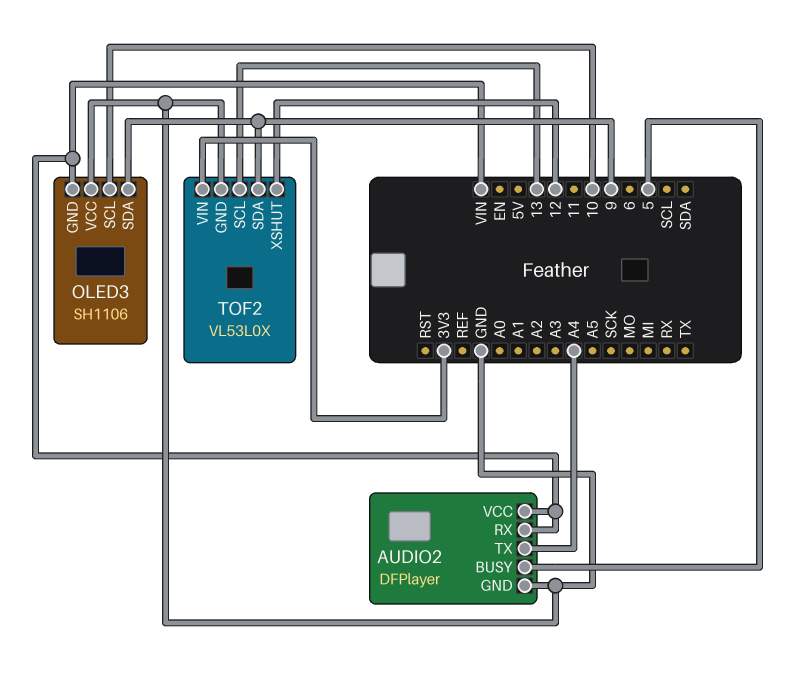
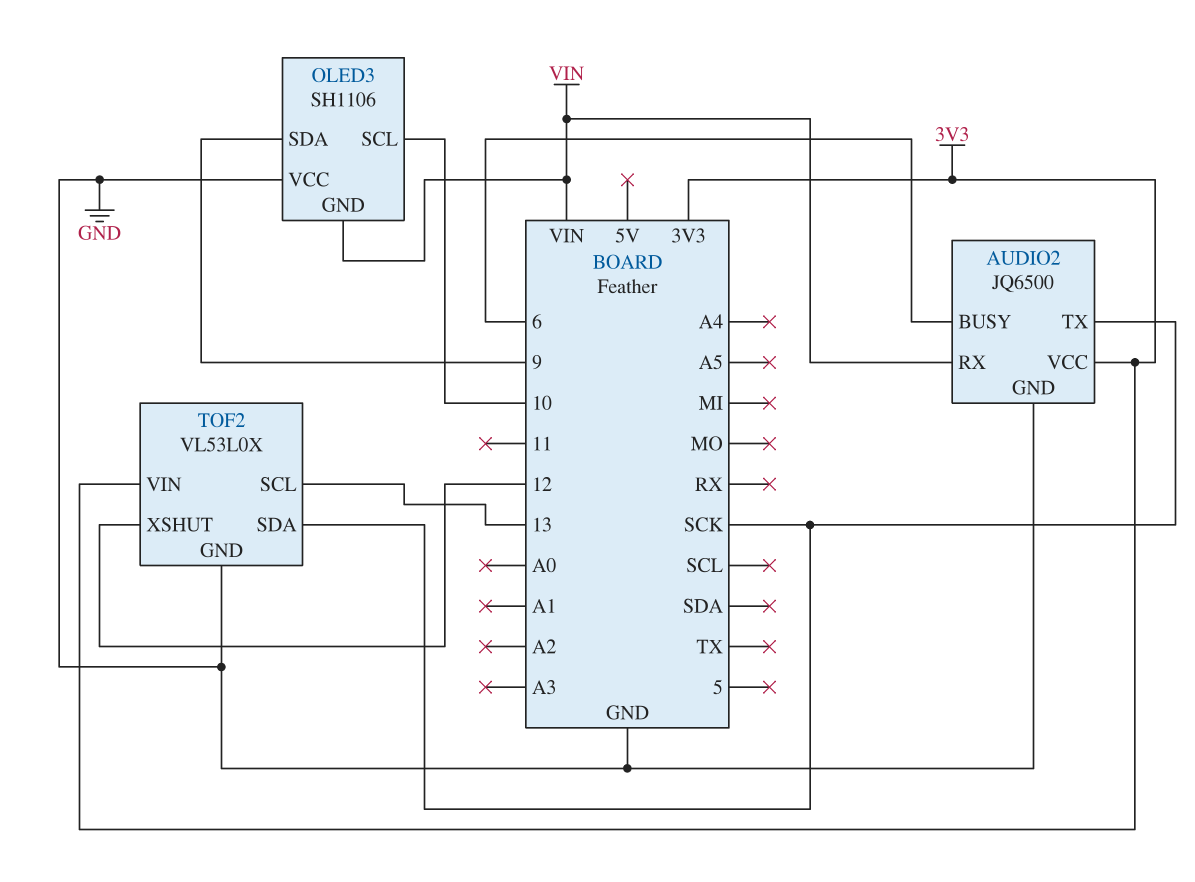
AUDIO2: DFPlayer -> JQ6500
AUDIO2 pin BUSY: 5 -> 6
AUDIO2 pin TX: A4 -> SCK
AUDIO2 pin VCC: VIN -> 3V3
TOF2 pin SDA: 9 -> SCK

